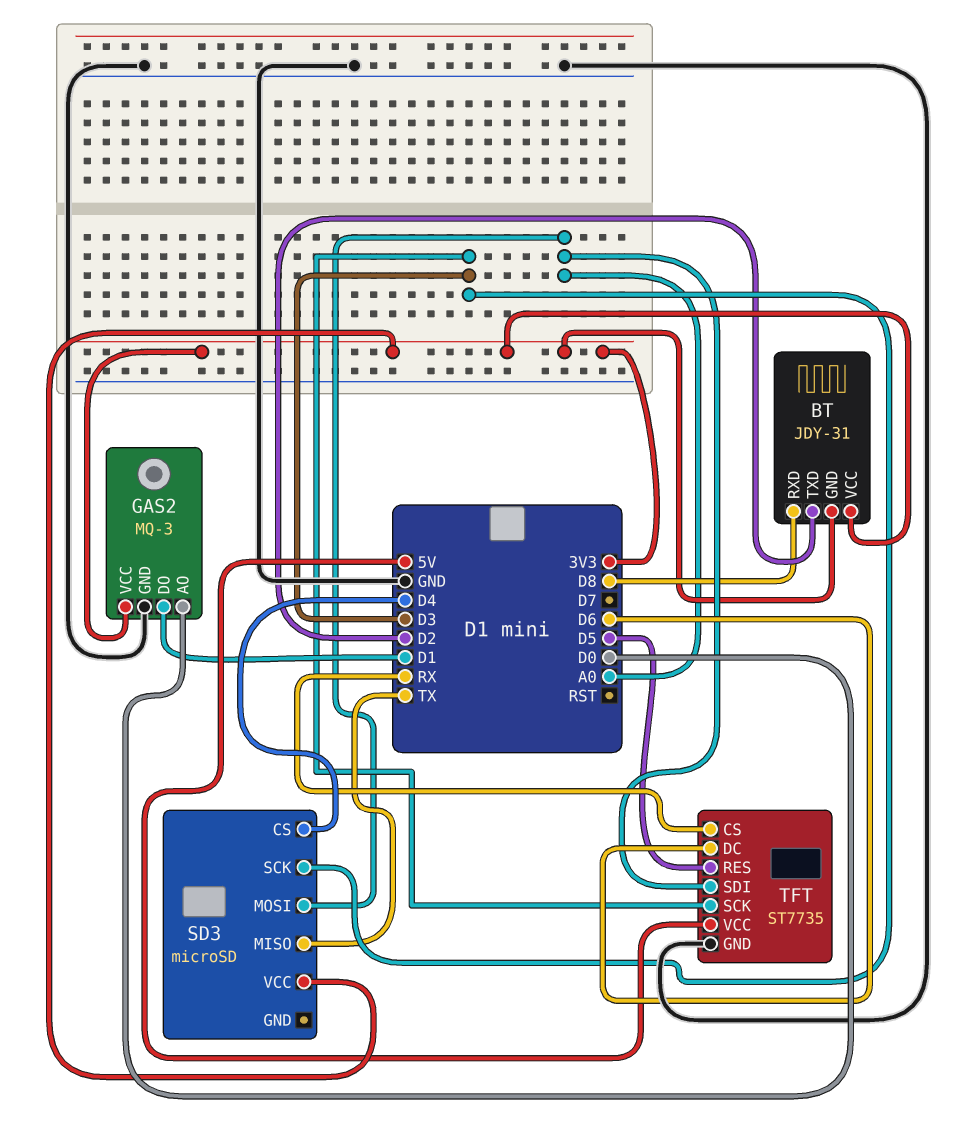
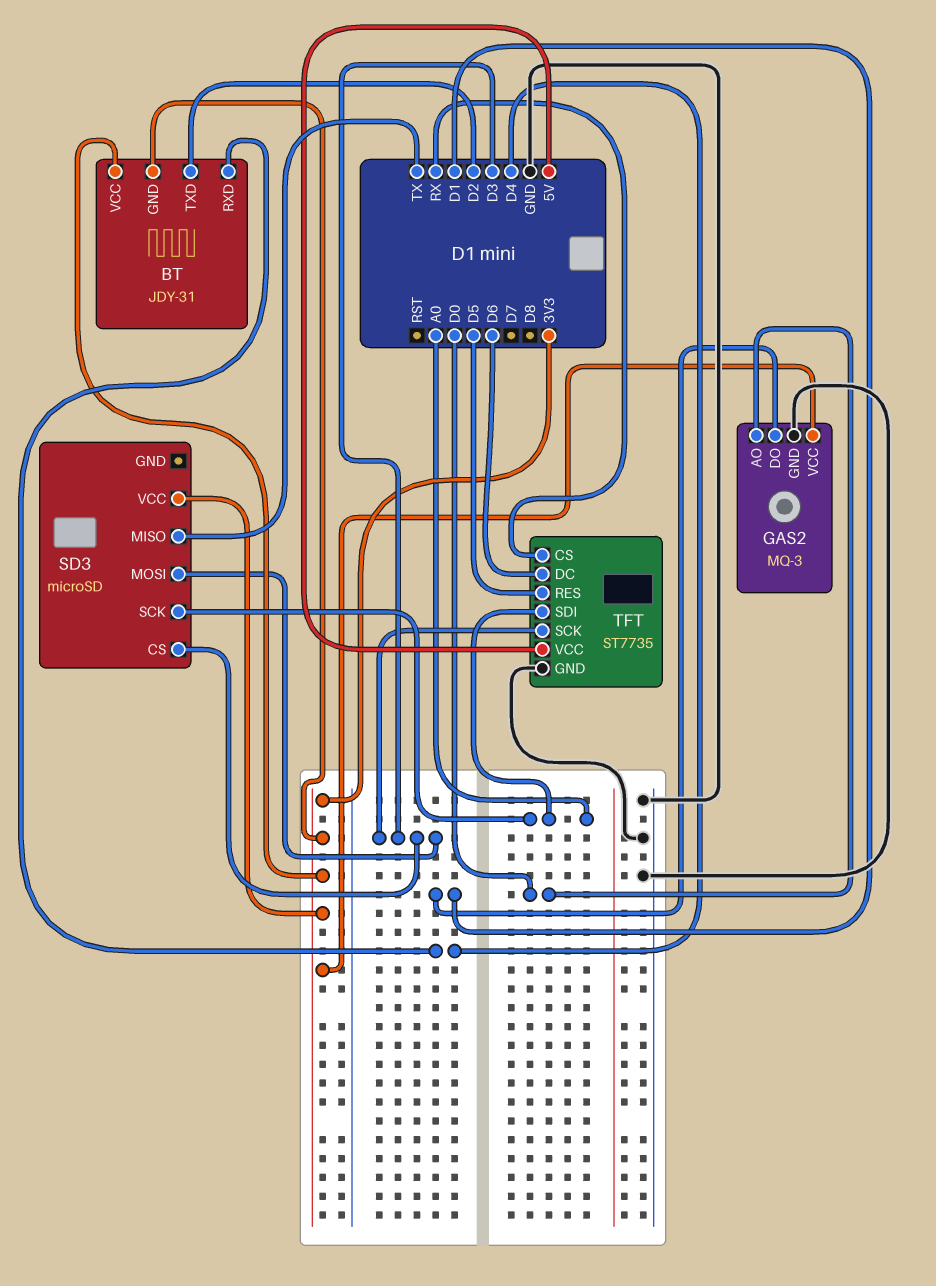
BT pin RXD: D8 -> D4
SD3 pin CS: D4 -> D3
SD3 pin MOSI: A0 -> D3
SD3 pin SCK: D3 -> A0

